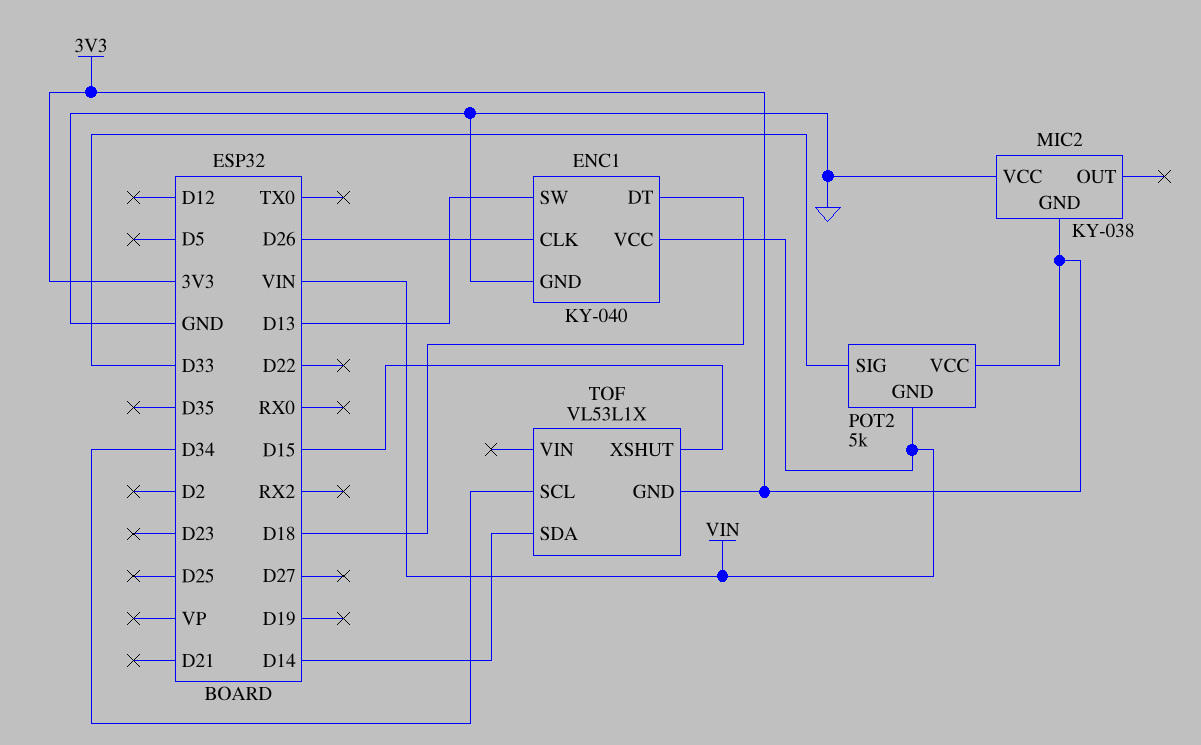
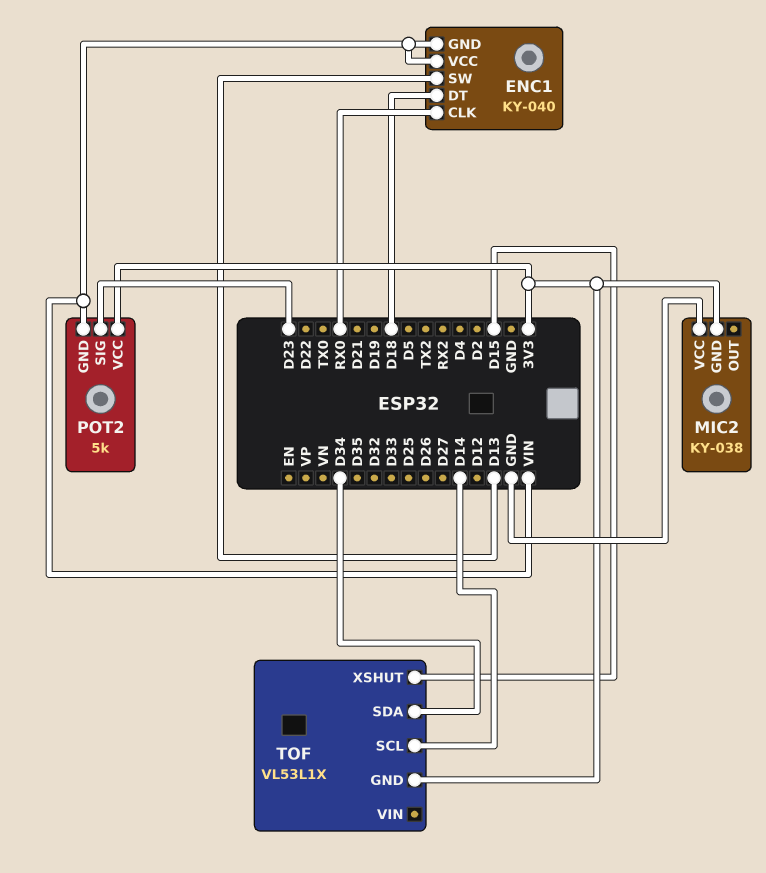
ENC1 pin CLK: D26 -> RX0
ENC1 pin GND: GND -> VIN
POT2 pin SIG: D33 -> D23
TOF pin SCL: D34 -> D14
TOF pin SDA: D14 -> D34

